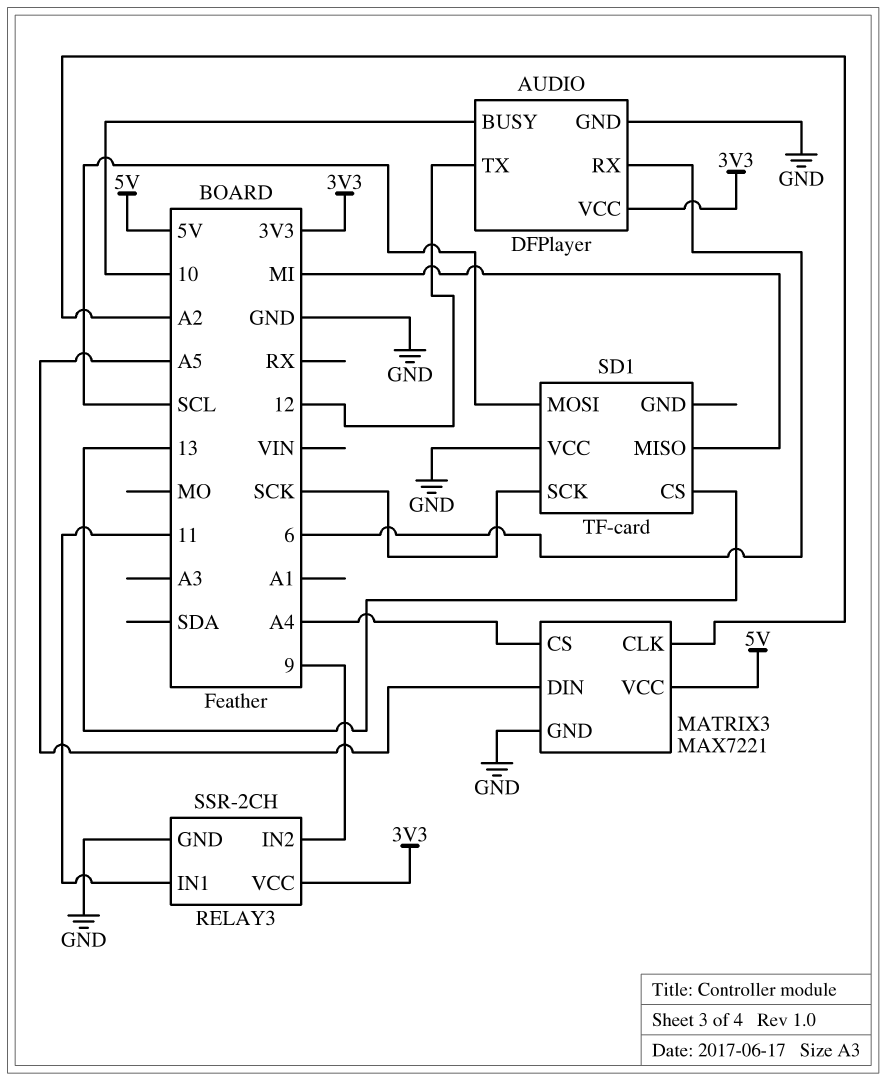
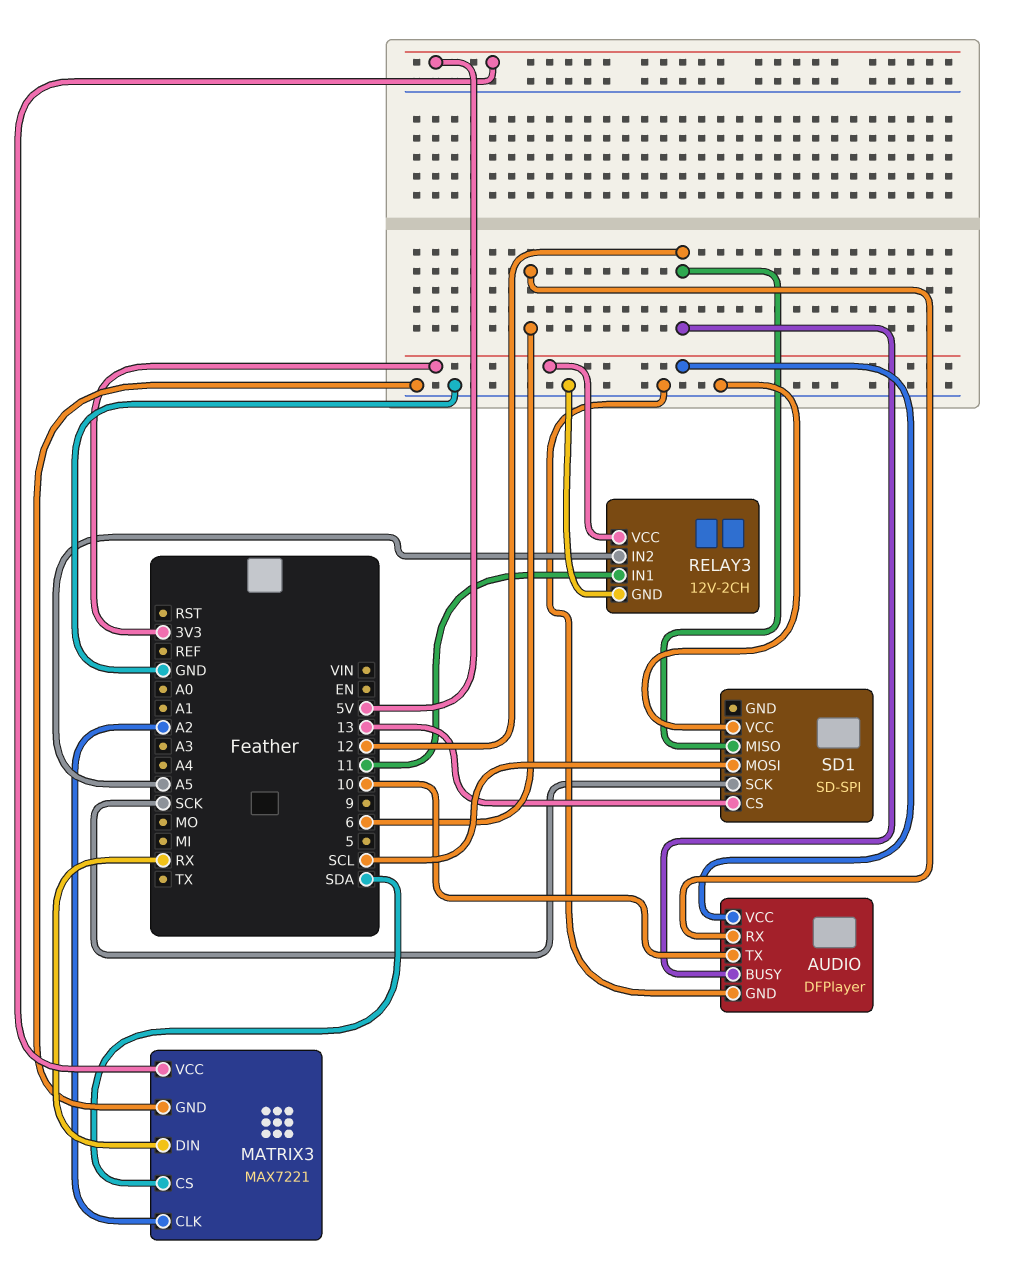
AUDIO pin BUSY: 10 -> 12
AUDIO pin TX: 12 -> 10
MATRIX3 pin CS: A4 -> SDA
MATRIX3 pin DIN: A5 -> RX
RELAY3: SSR-2CH -> 12V-2CH
RELAY3 pin IN2: 9 -> A5
SD1: TF-card -> SD-SPI
SD1 pin MISO: MI -> 12

